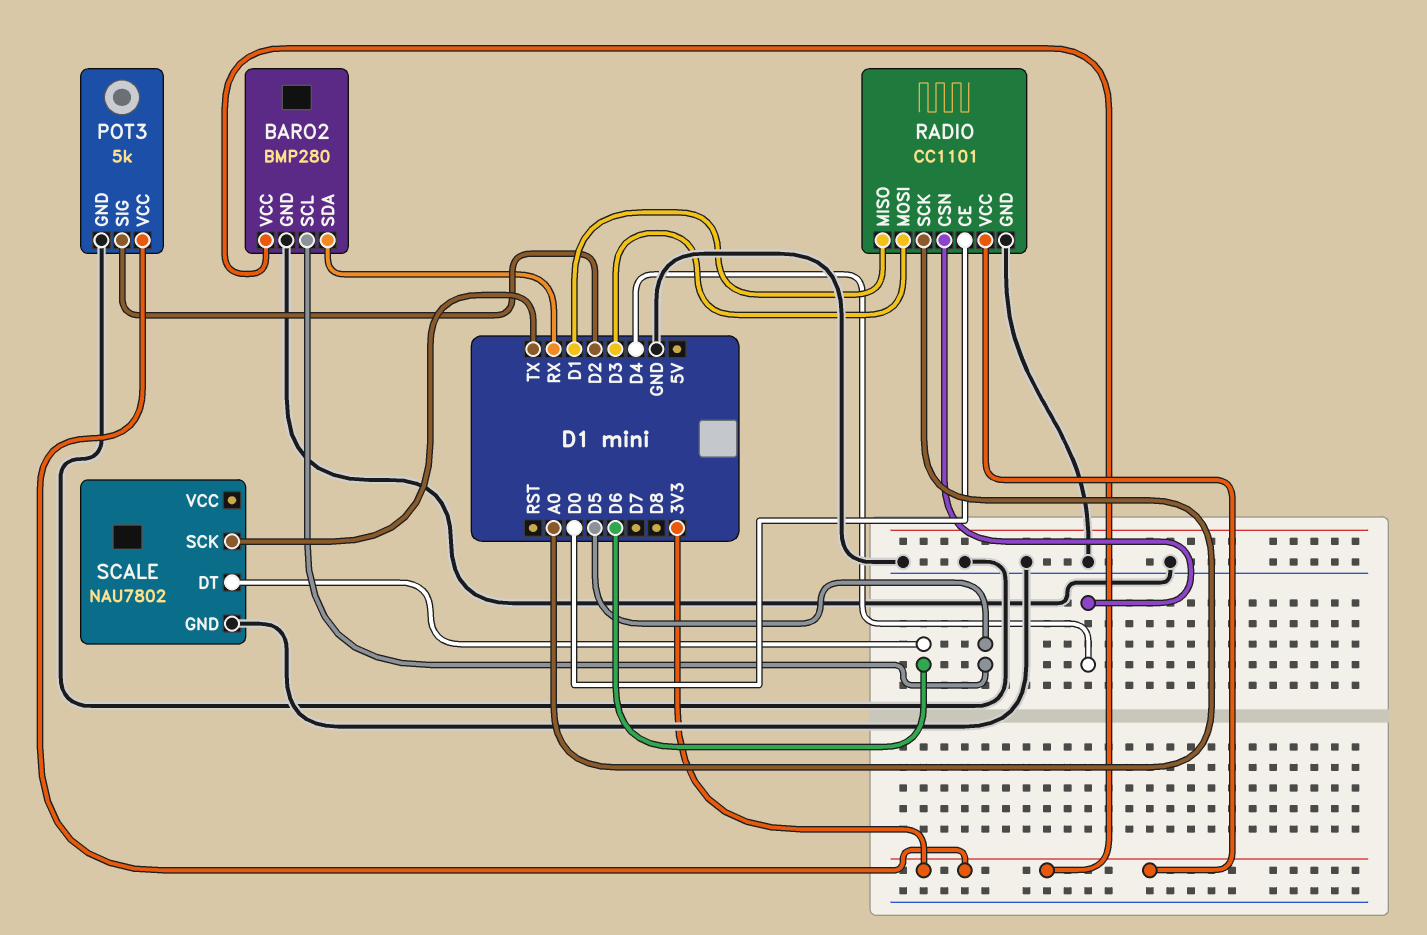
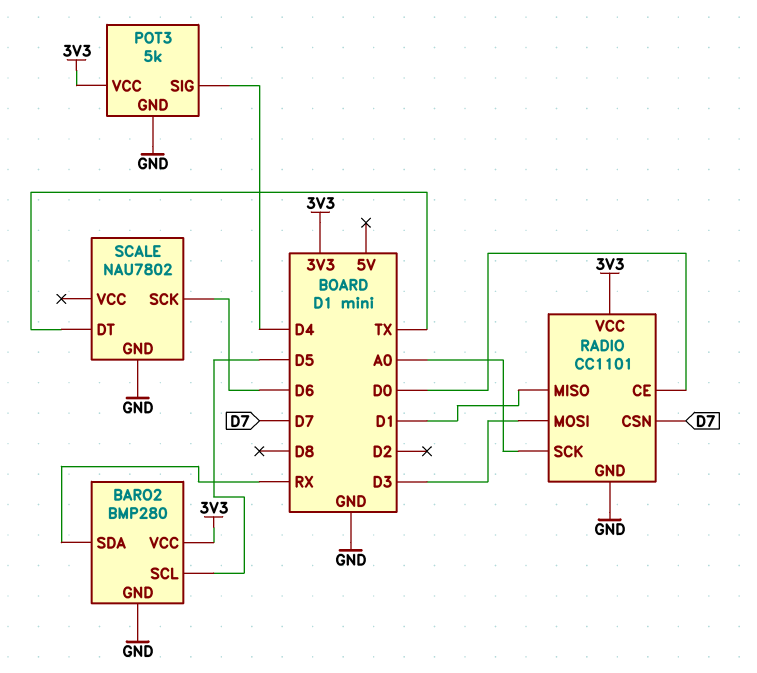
POT3 pin SIG: D2 -> D4
RADIO pin CSN: D4 -> D7
SCALE pin DT: D6 -> TX
SCALE pin SCK: TX -> D6

